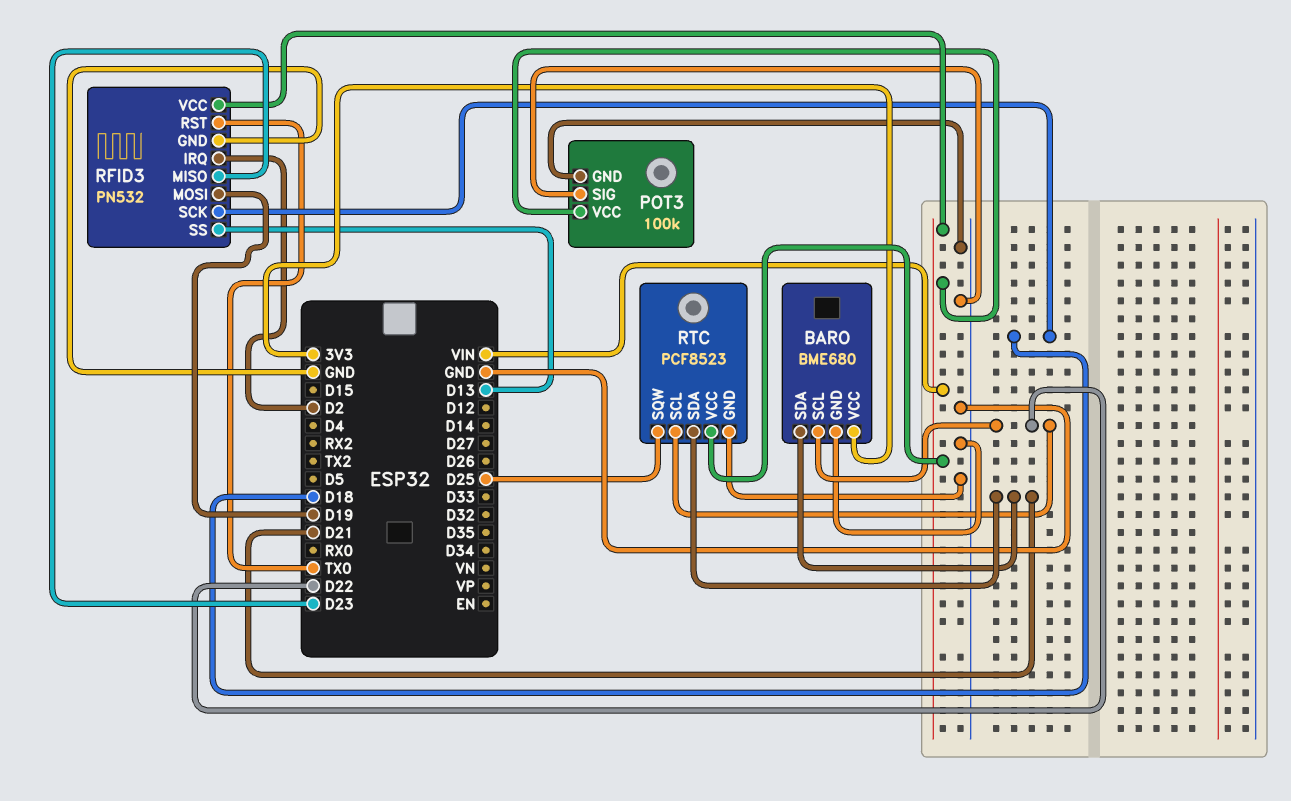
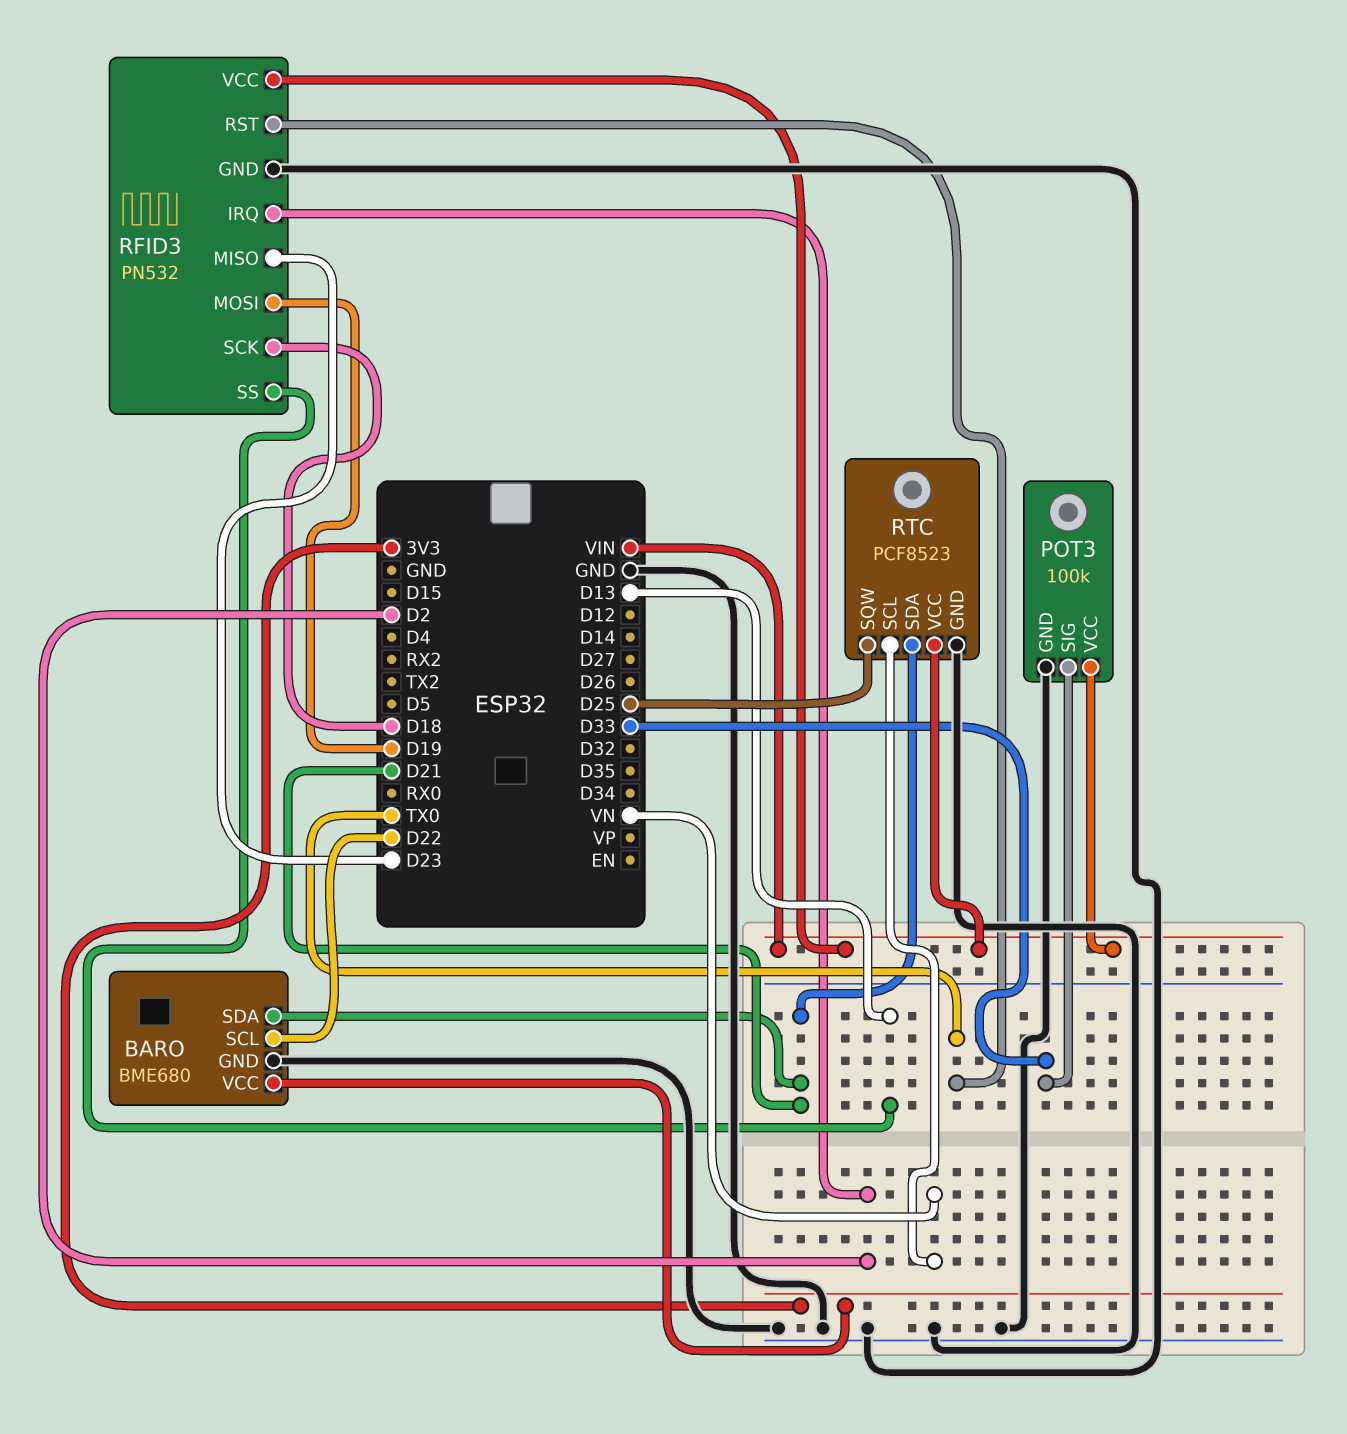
POT3 pin SIG: GND -> D33
RTC pin SCL: D22 -> VN

